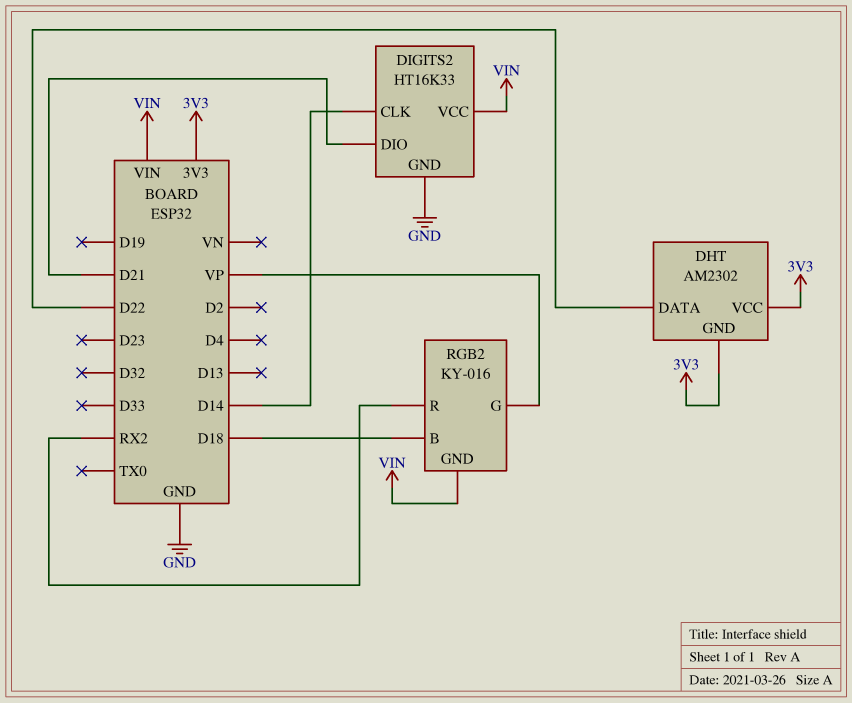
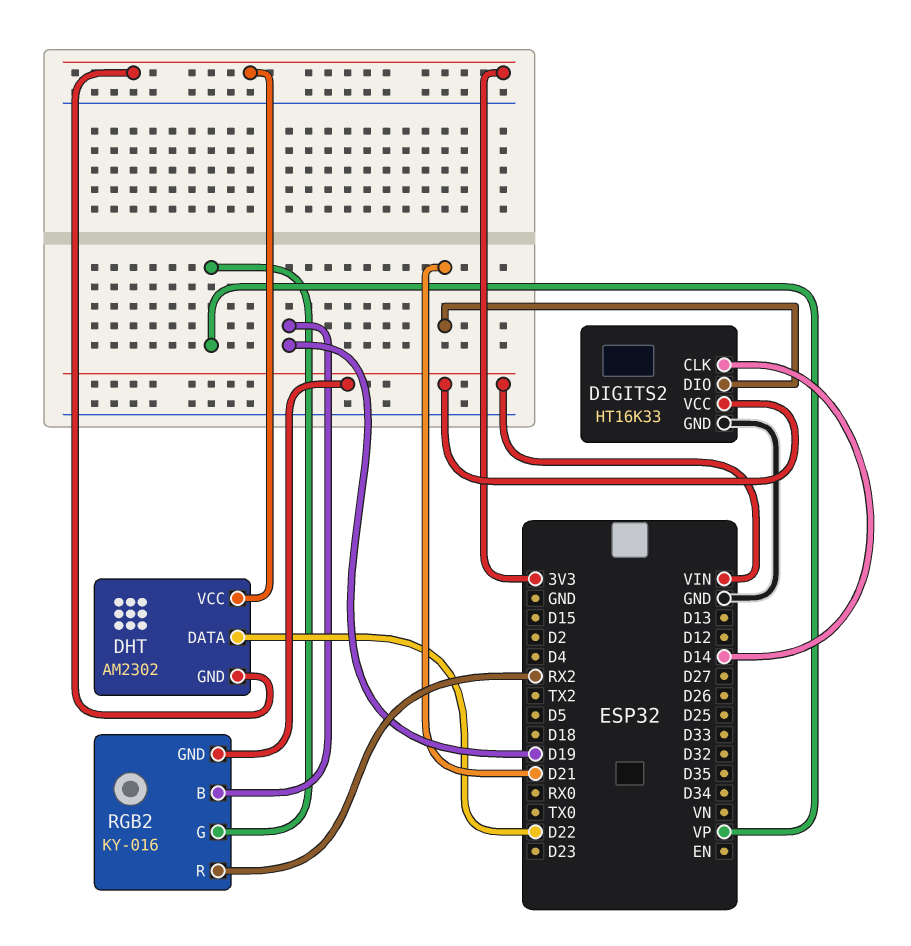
RGB2 pin B: D18 -> D19

